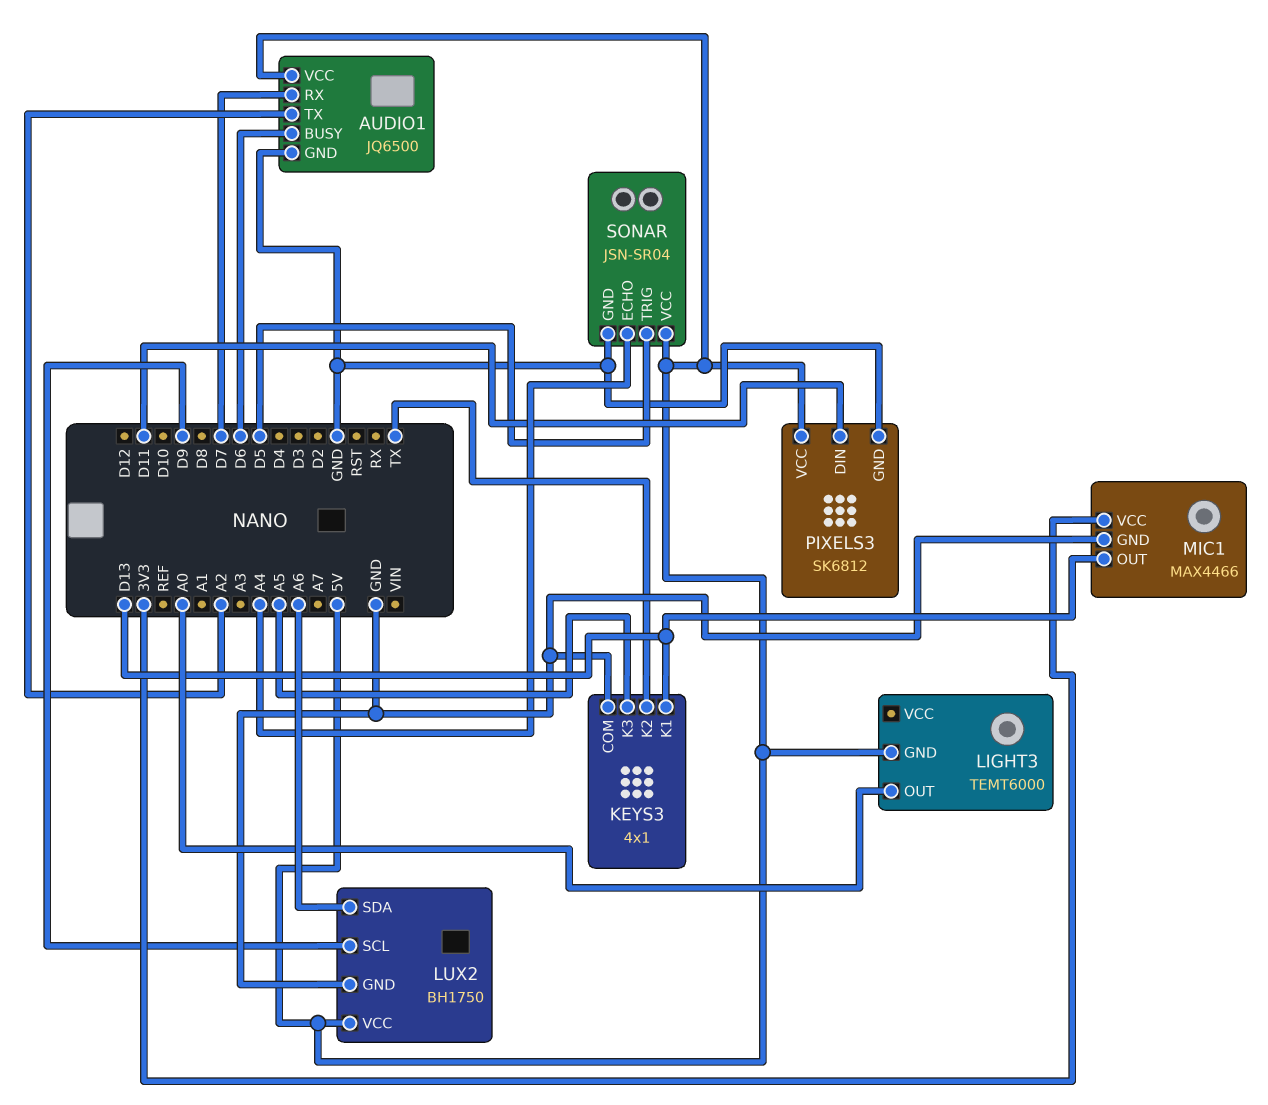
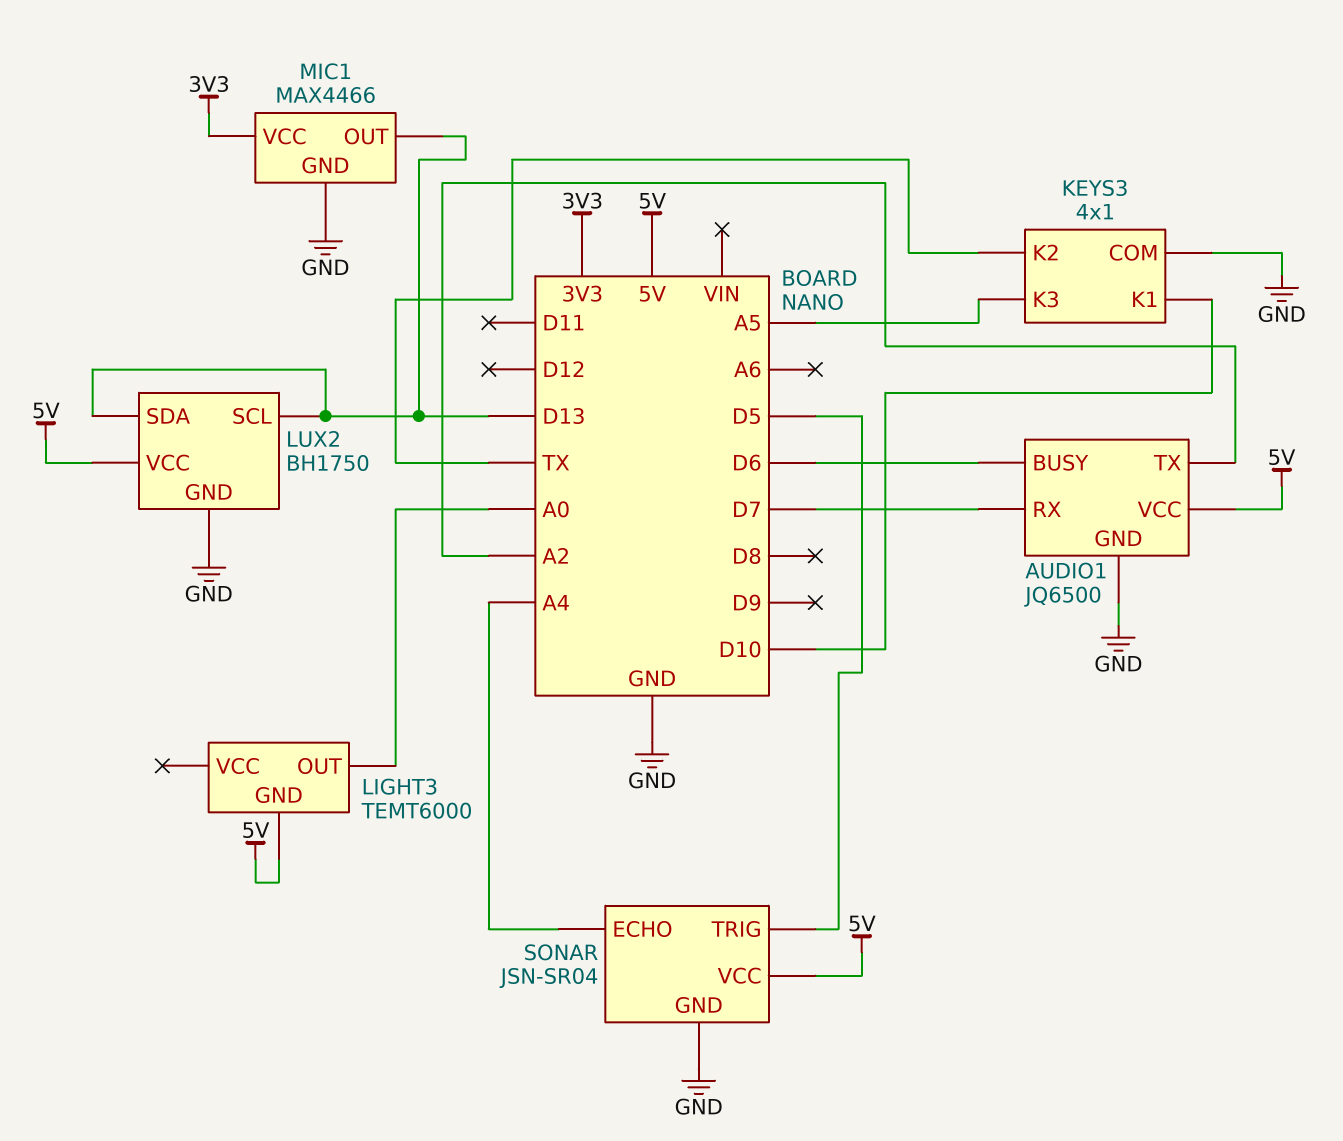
KEYS3 pin K1: D13 -> D10
LUX2 pin SCL: D9 -> D13
LUX2 pin SDA: A6 -> D13
PIXELS3: SK6812 -> none
PIXELS3 pin DIN: D11 -> none
PIXELS3 pin GND: GND -> none
PIXELS3 pin VCC: 5V -> none

